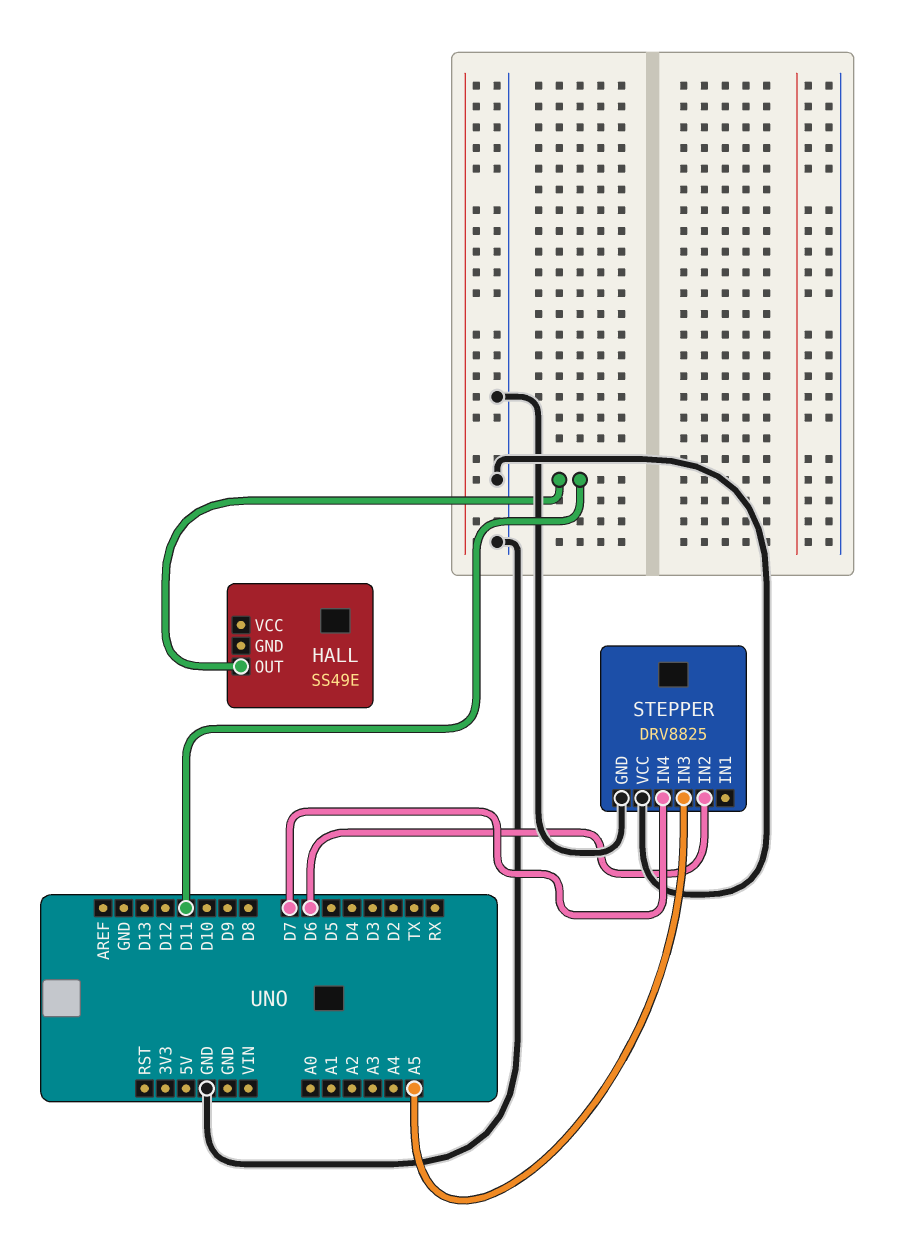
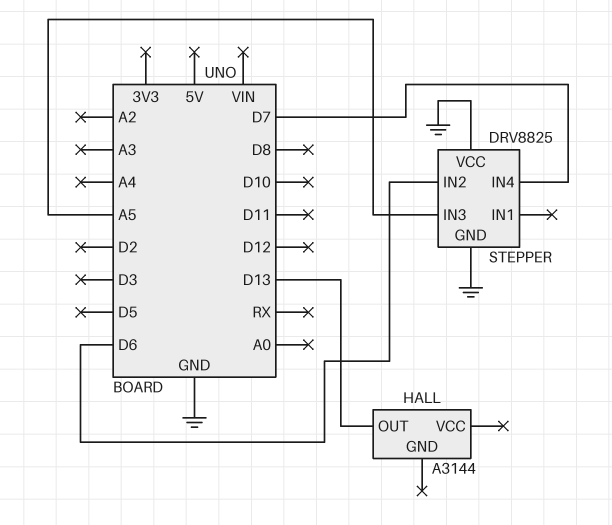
HALL: SS49E -> A3144
HALL pin OUT: D11 -> D13

